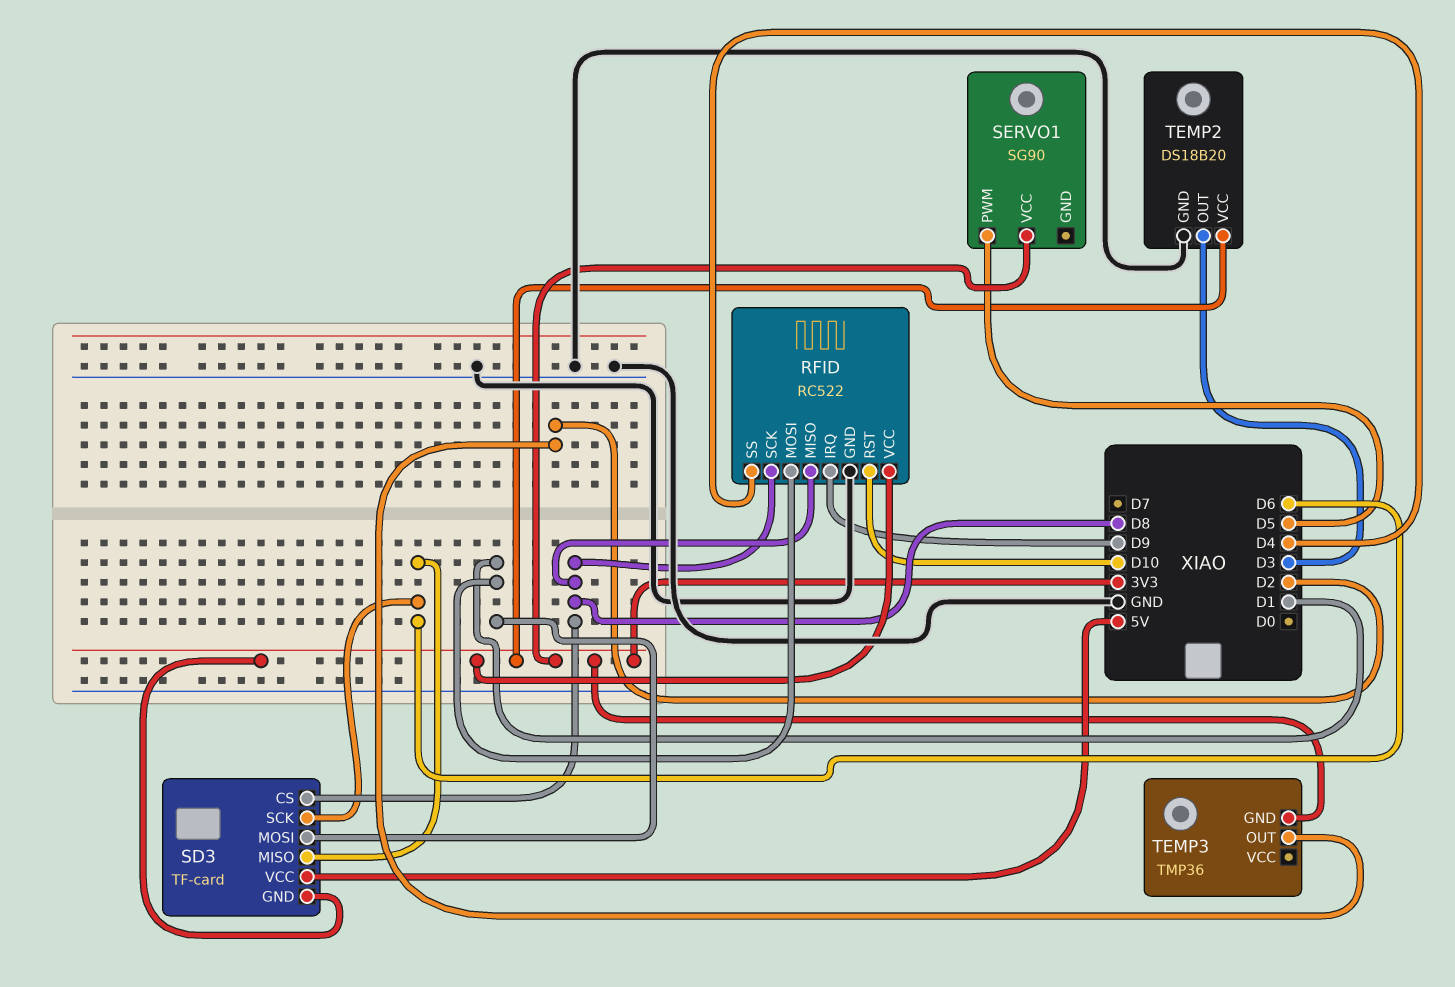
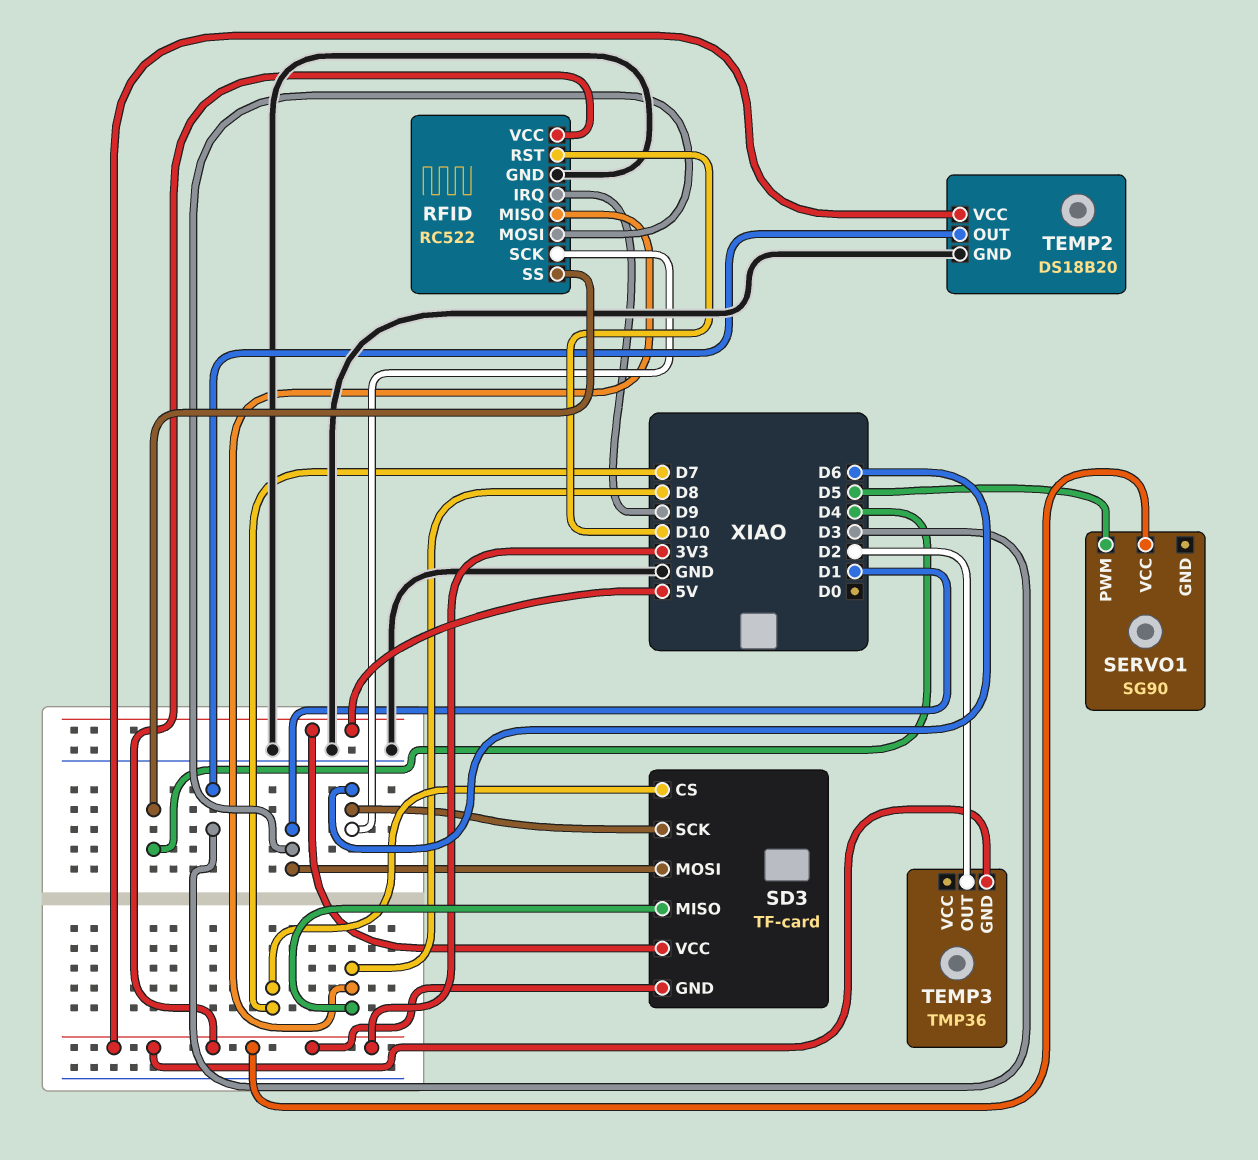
RFID pin SCK: D8 -> D6
SD3 pin CS: D8 -> D7
SD3 pin MISO: D6 -> D8

